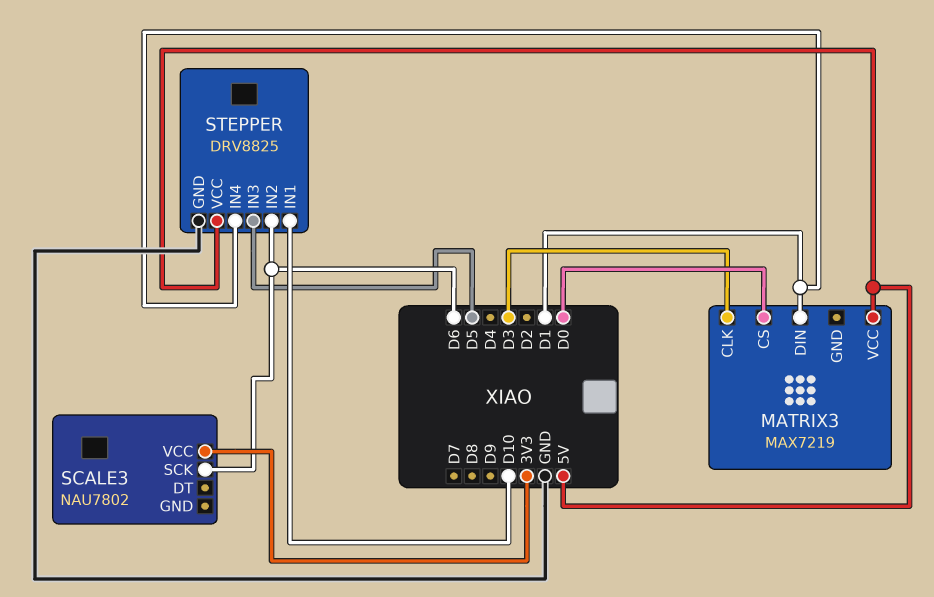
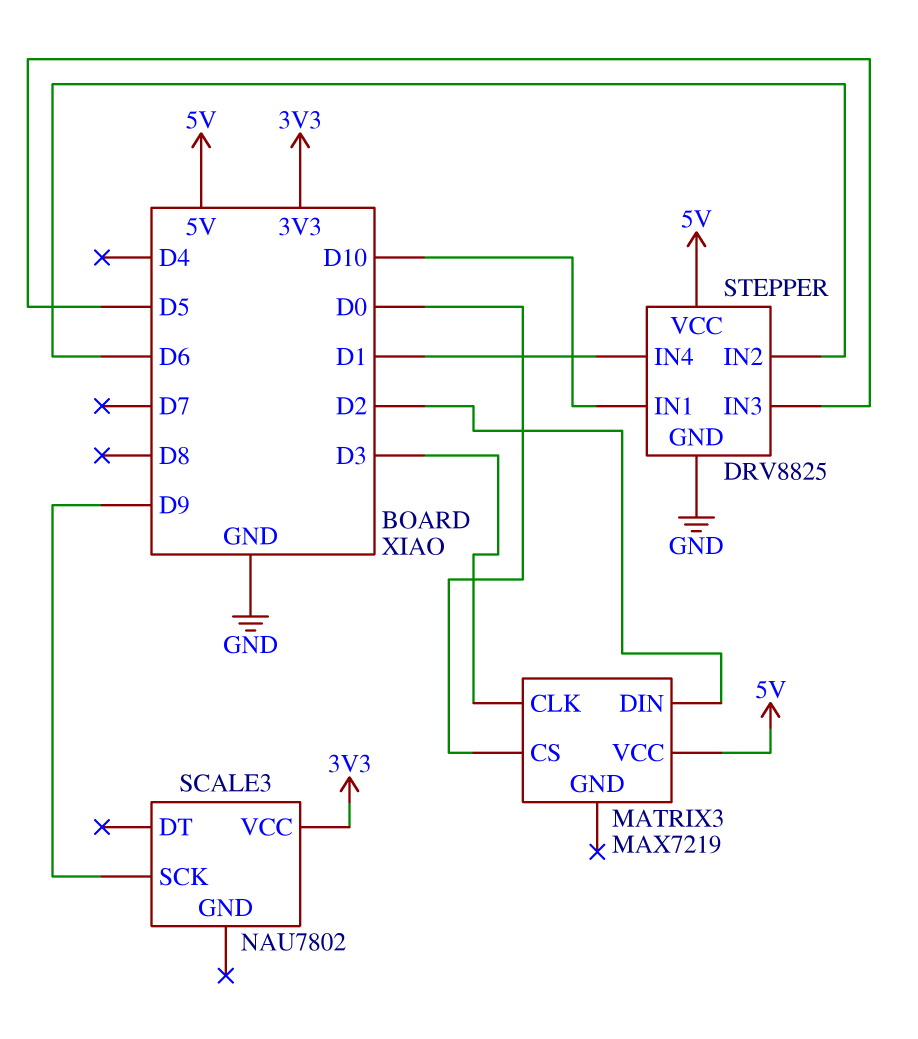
MATRIX3 pin DIN: D1 -> D2
SCALE3 pin SCK: D6 -> D9

